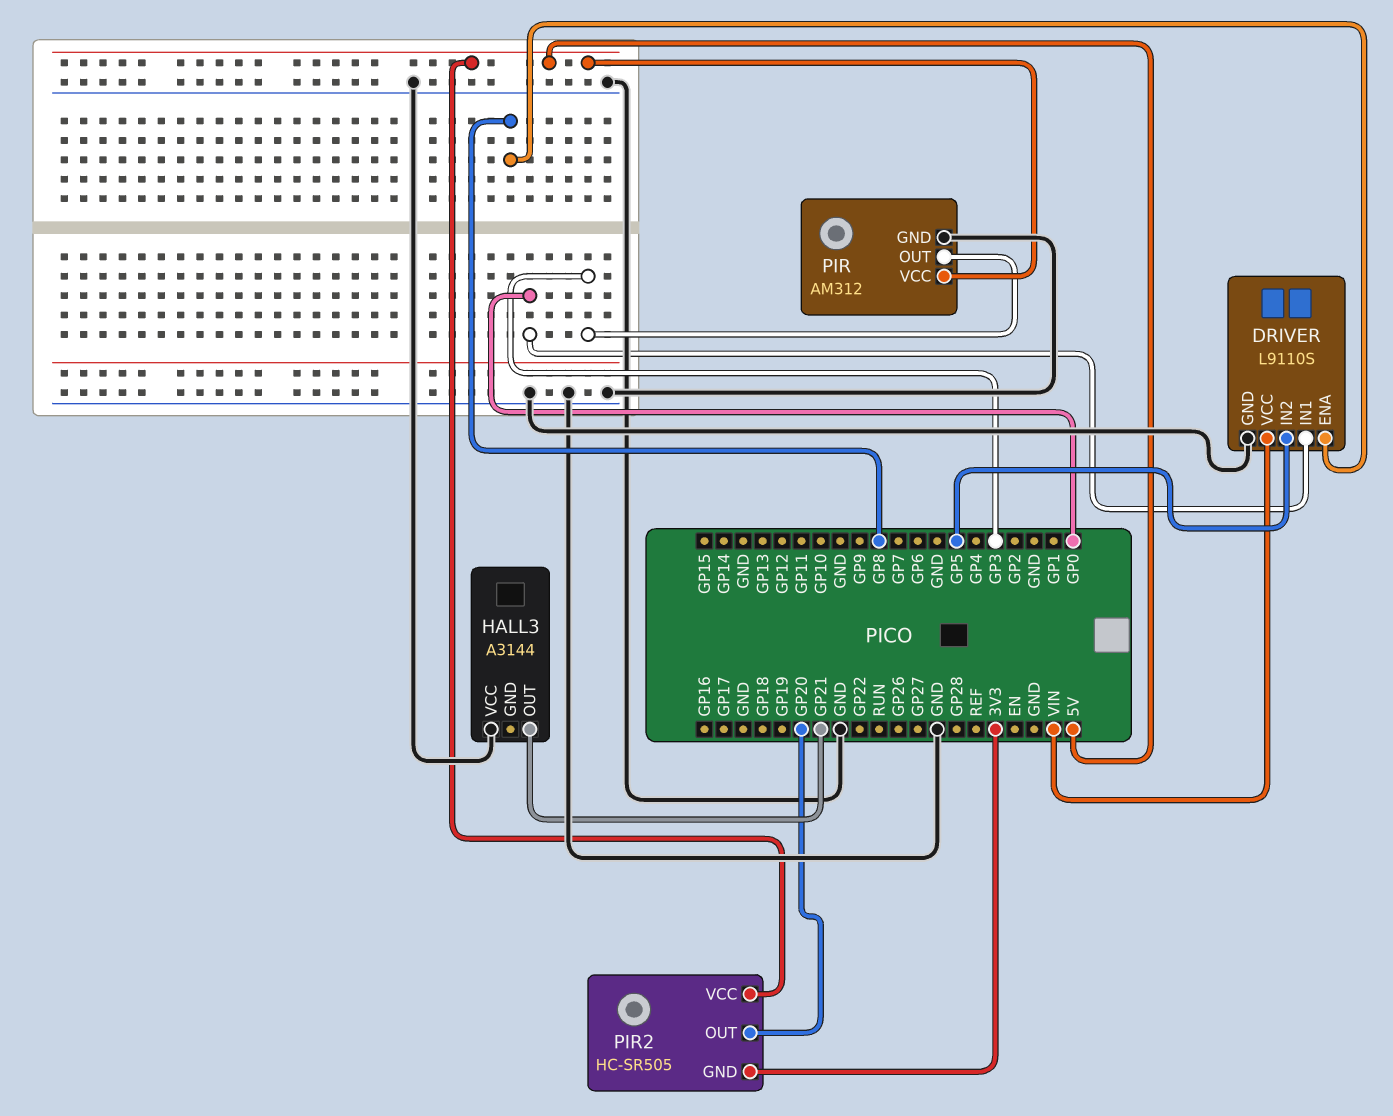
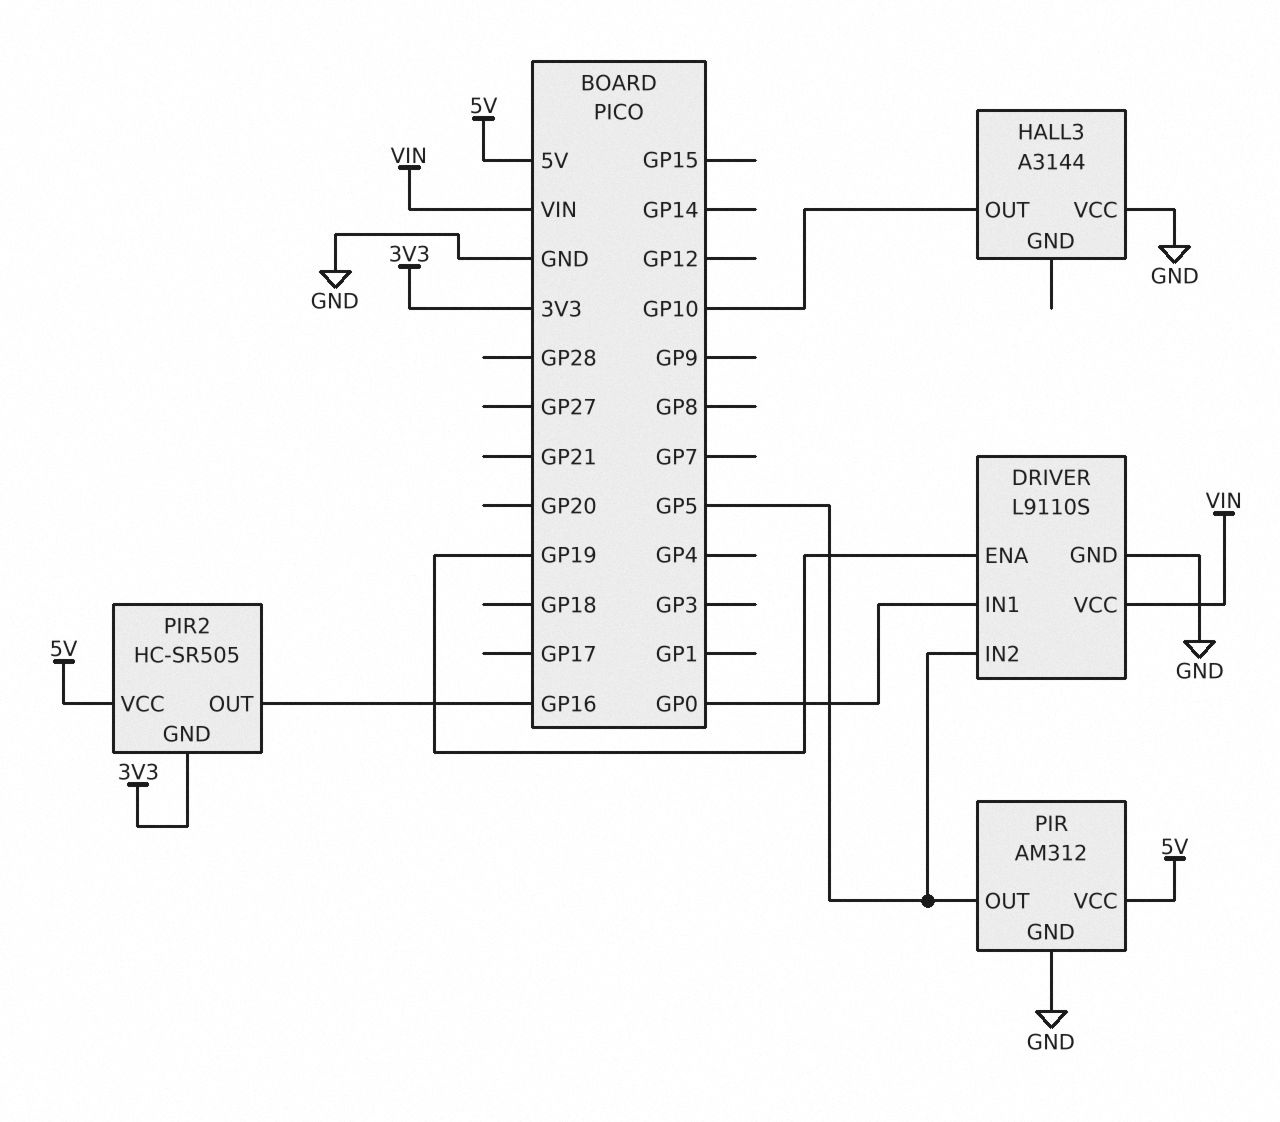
DRIVER pin ENA: GP8 -> GP19
HALL3 pin OUT: GP21 -> GP10
PIR pin OUT: GP3 -> GP5
PIR2 pin OUT: GP20 -> GP16

